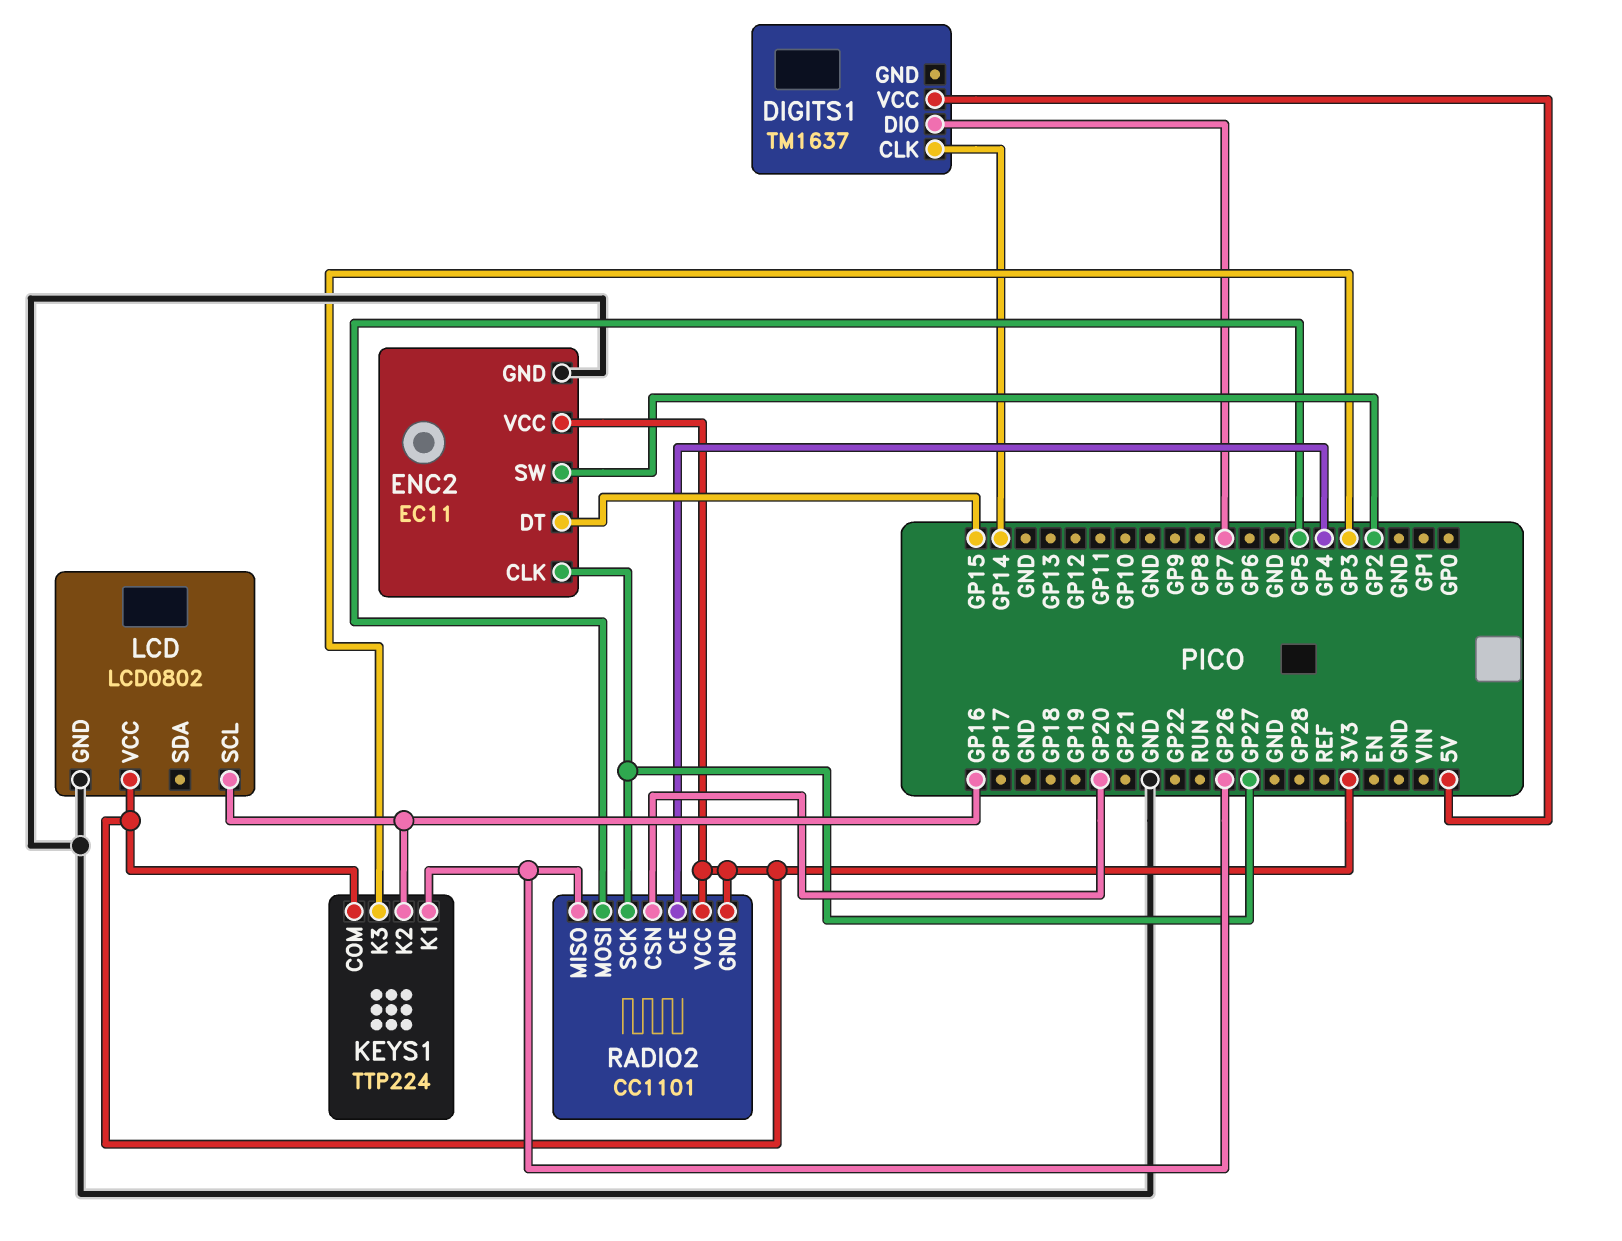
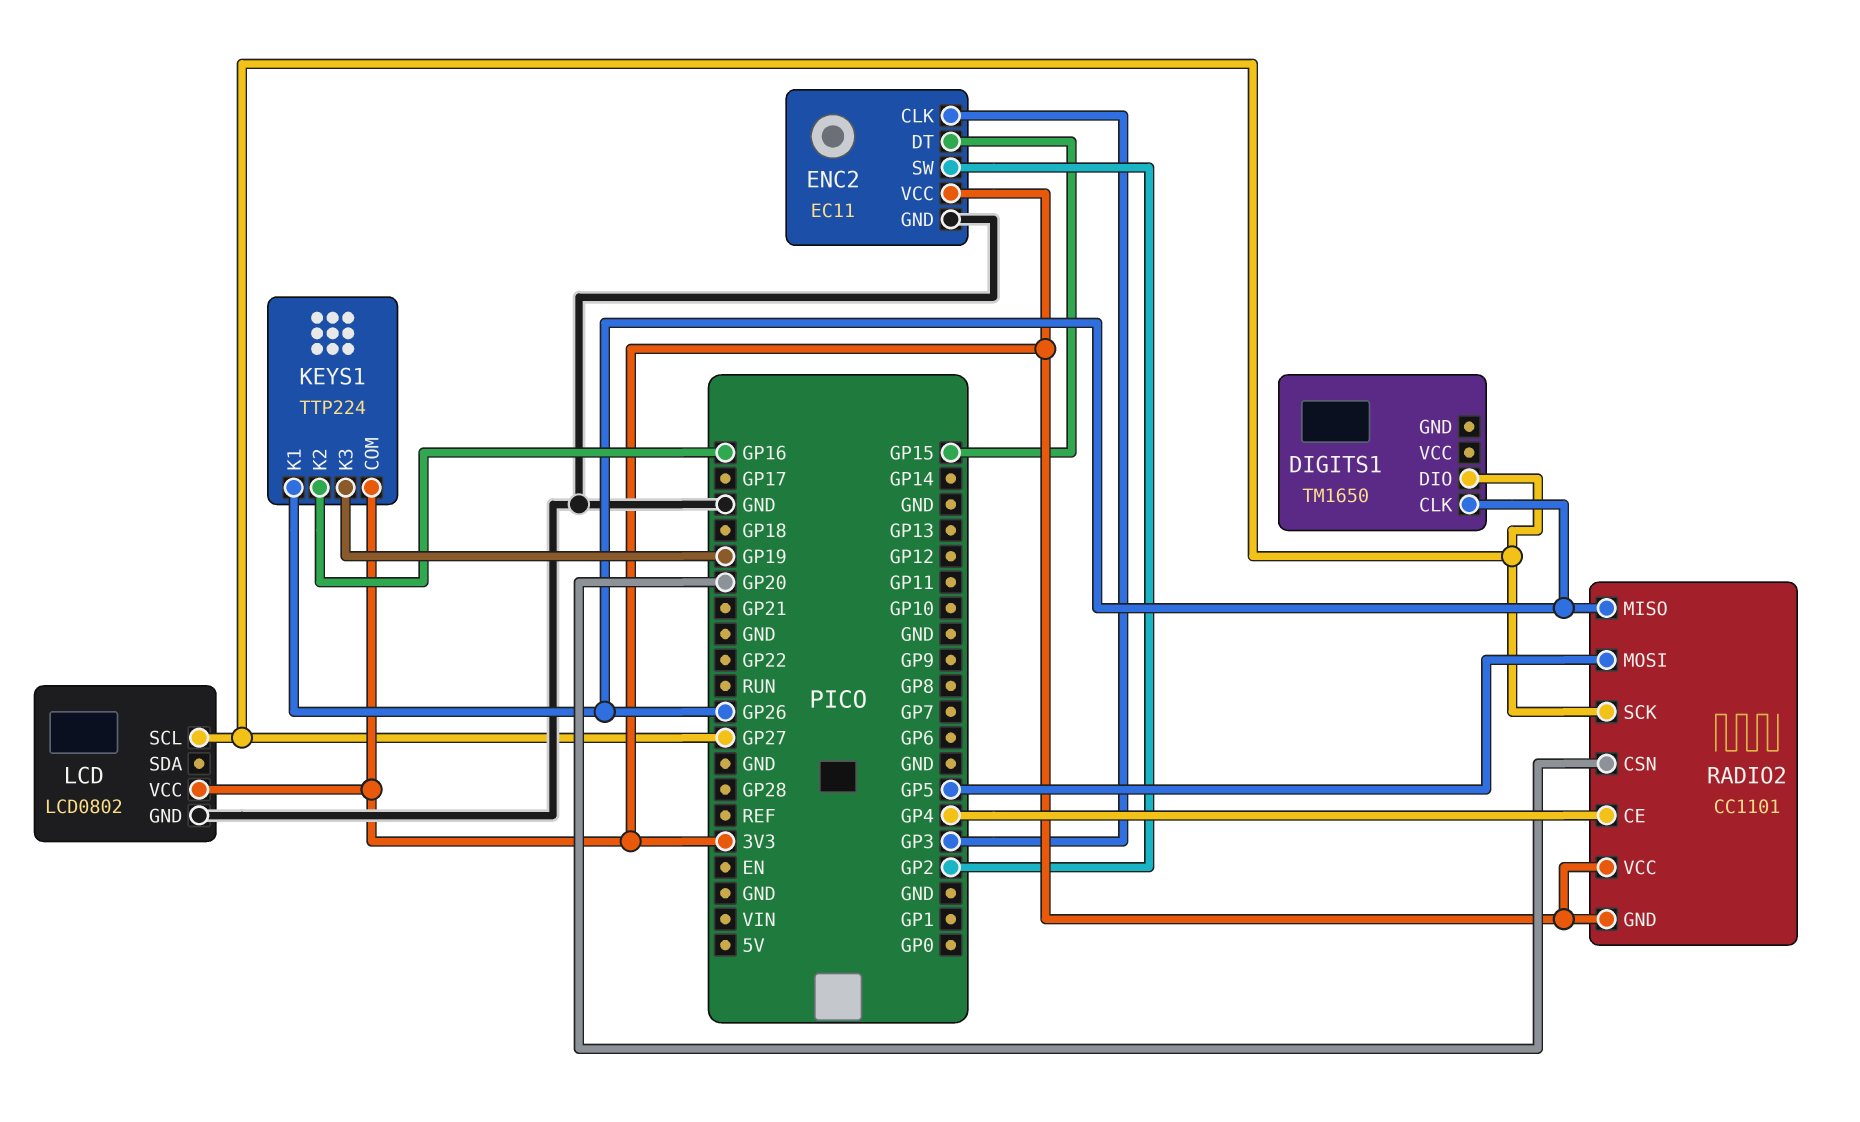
DIGITS1: TM1637 -> TM1650
DIGITS1 pin CLK: GP14 -> GP26
DIGITS1 pin DIO: GP7 -> GP27
DIGITS1 pin VCC: 5V -> none
ENC2 pin CLK: GP27 -> GP3
KEYS1 pin K3: GP3 -> GP19
LCD pin SCL: GP16 -> GP27

